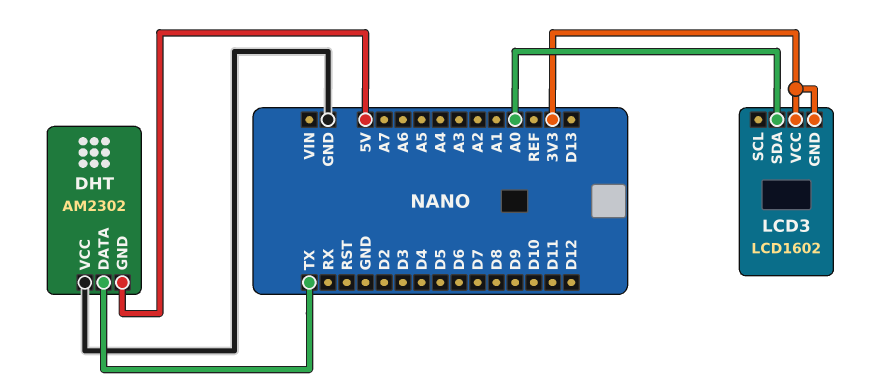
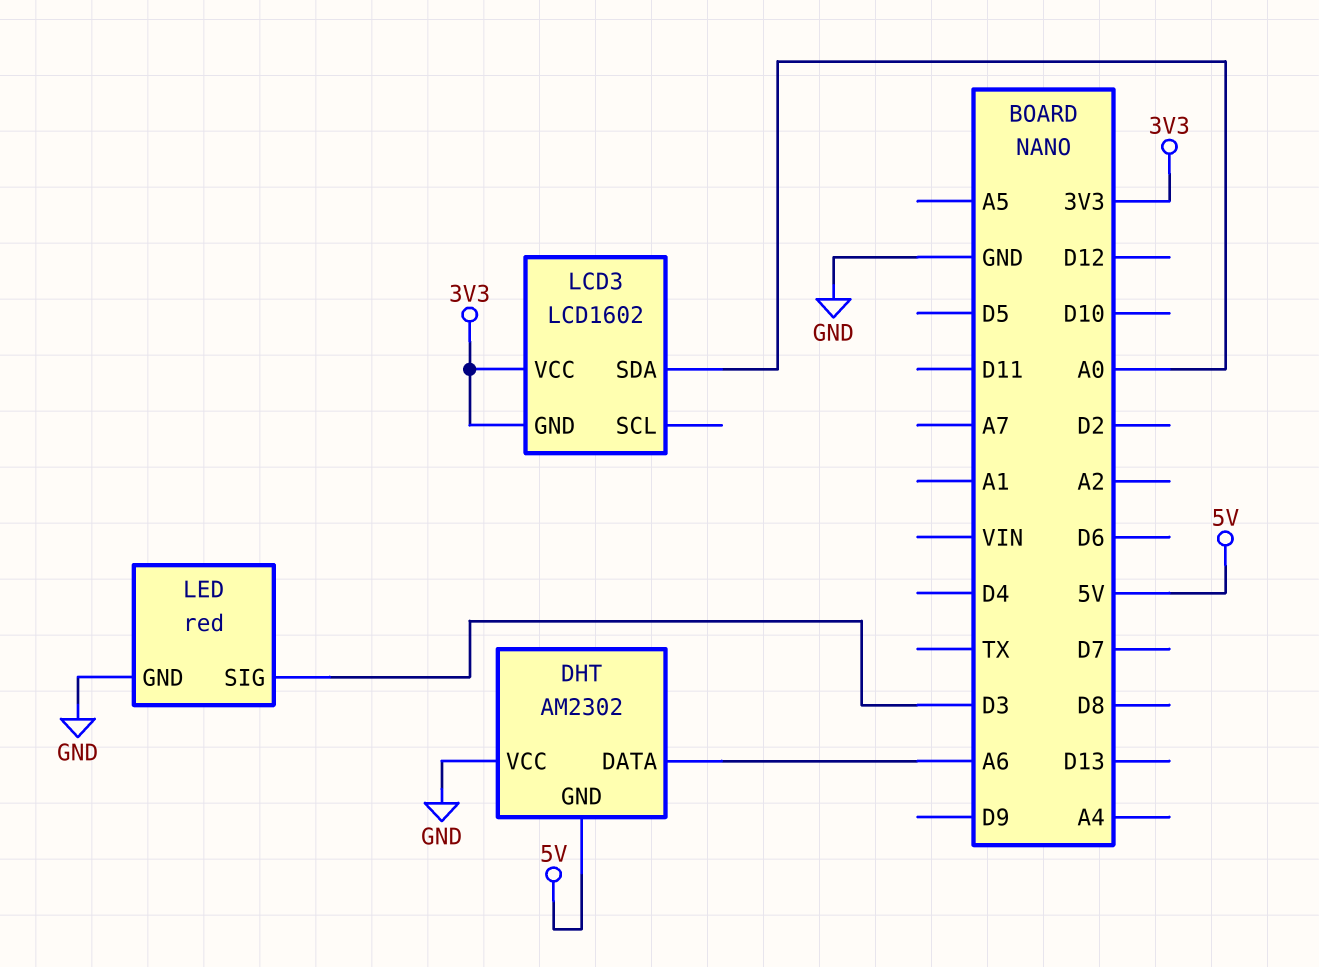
DHT pin DATA: TX -> A6
LED: none -> red
LED pin GND: none -> GND
LED pin SIG: none -> D3

